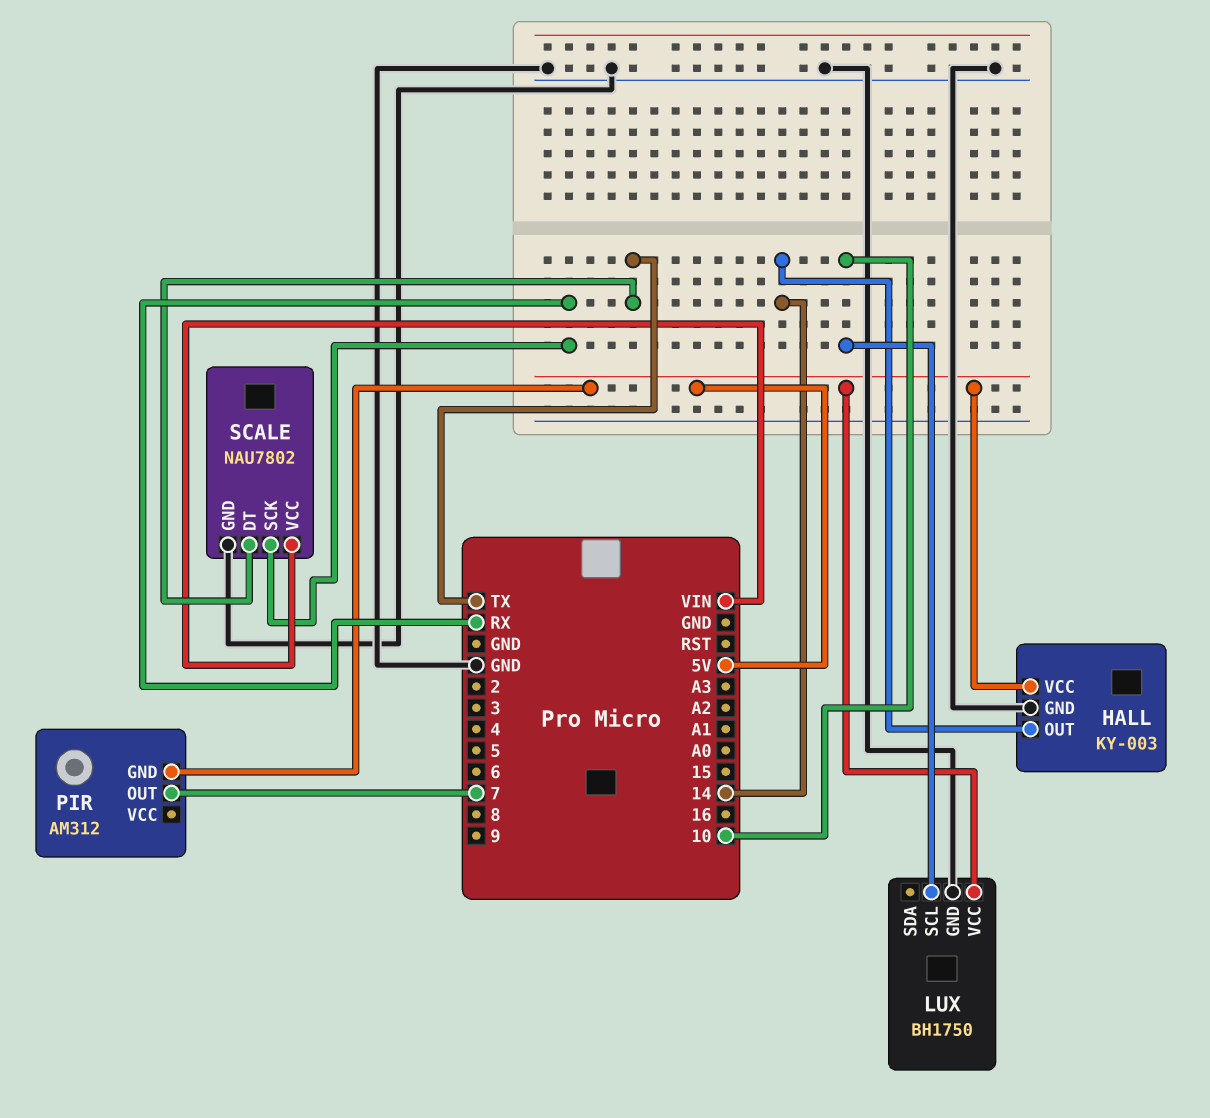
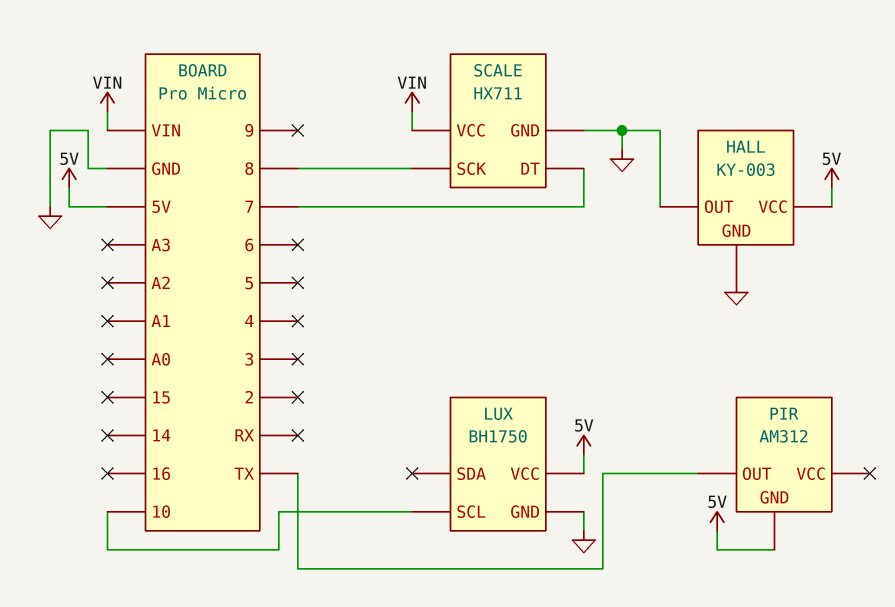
HALL pin OUT: 14 -> GND
PIR pin OUT: 7 -> TX
SCALE: NAU7802 -> HX711
SCALE pin DT: TX -> 7
SCALE pin SCK: RX -> 8

